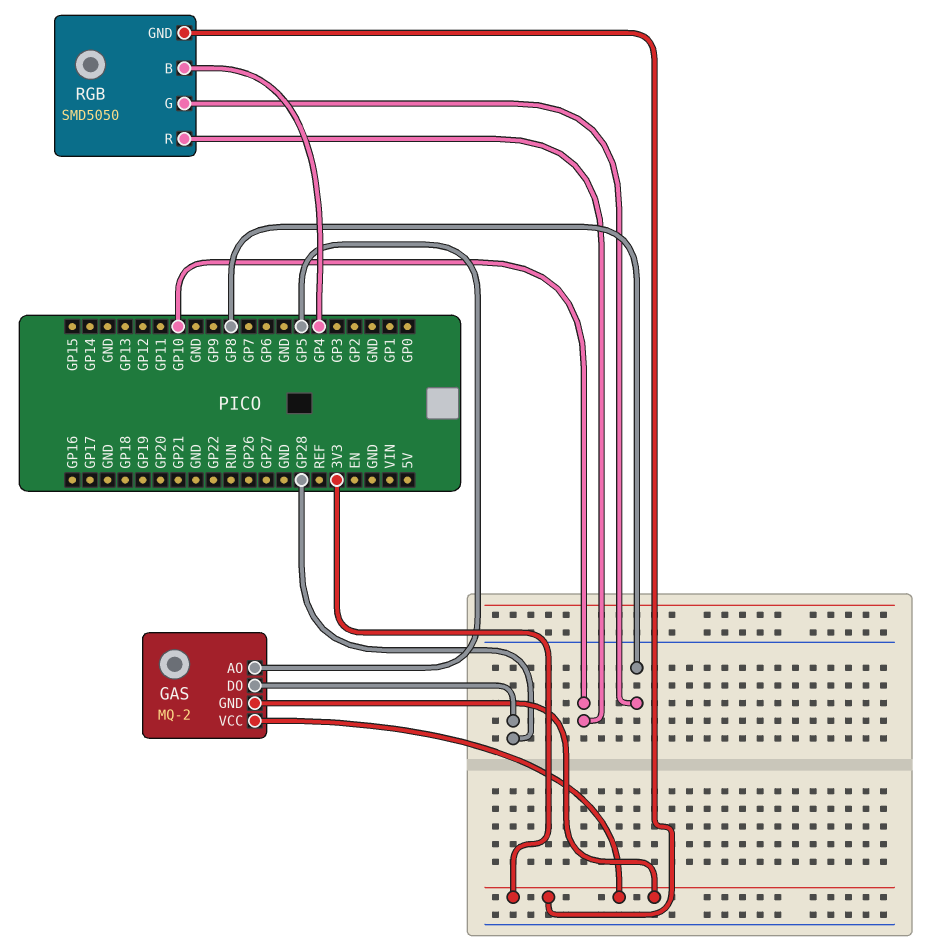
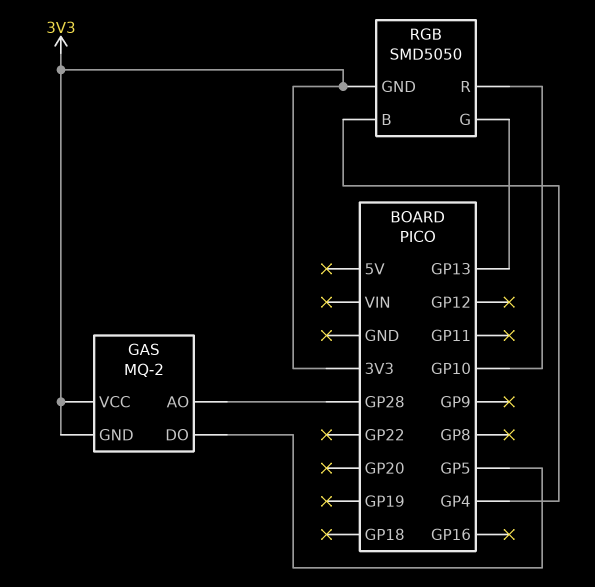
GAS pin AO: GP5 -> GP28
GAS pin DO: GP28 -> GP5
RGB pin G: GP8 -> GP13

